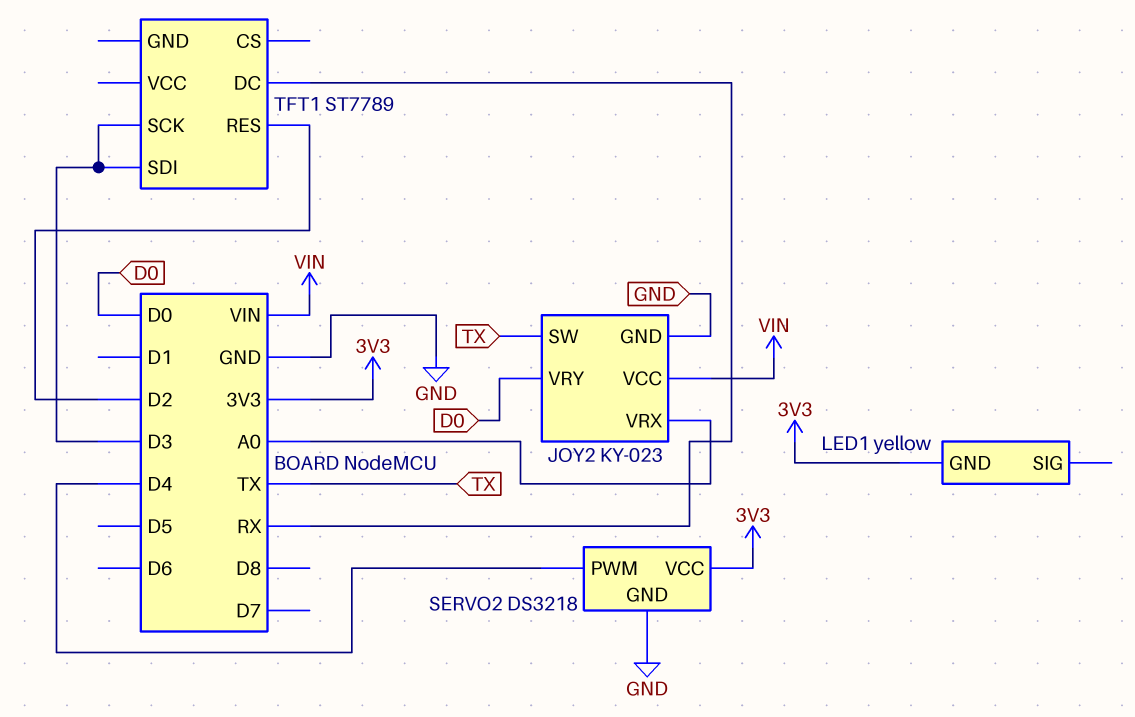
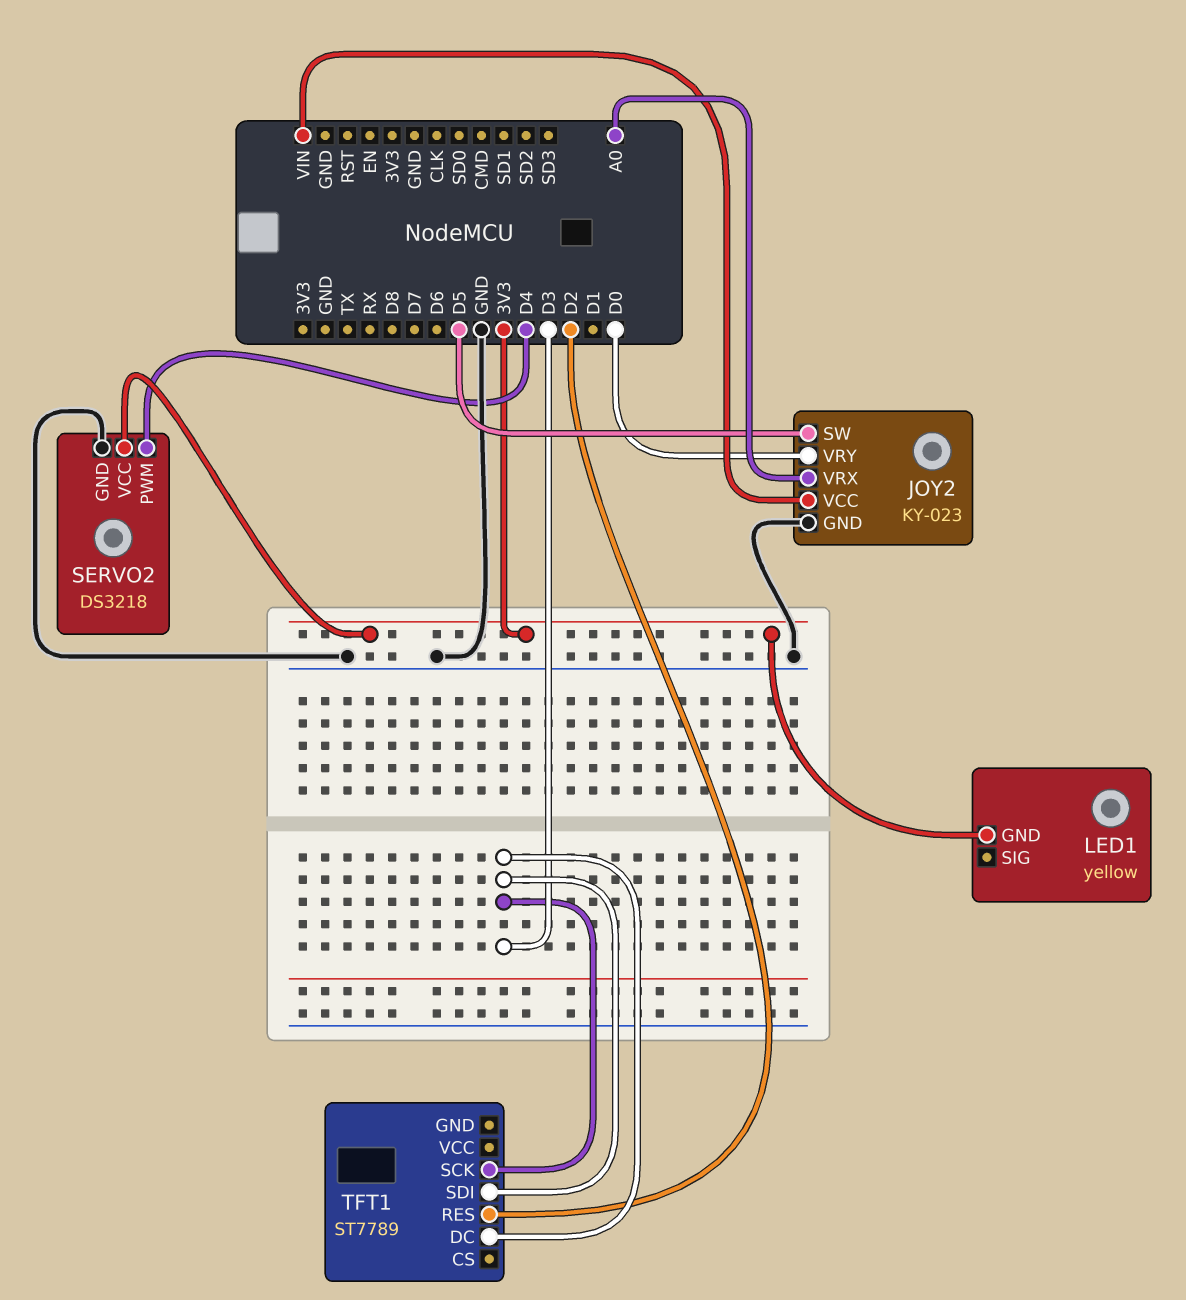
JOY2 pin SW: TX -> D5
TFT1 pin DC: RX -> D3

